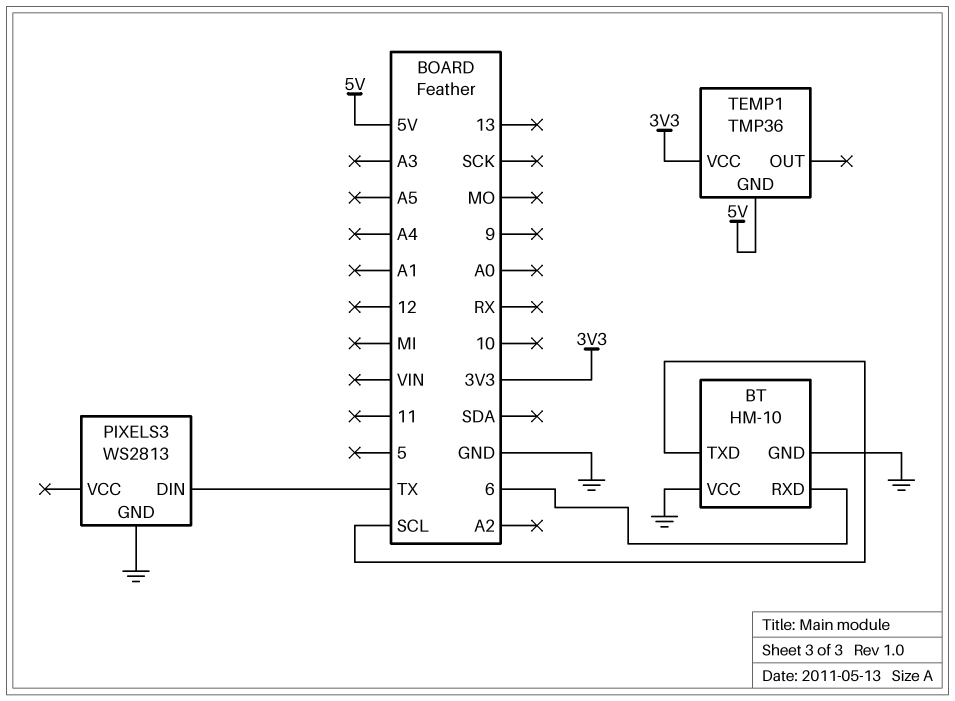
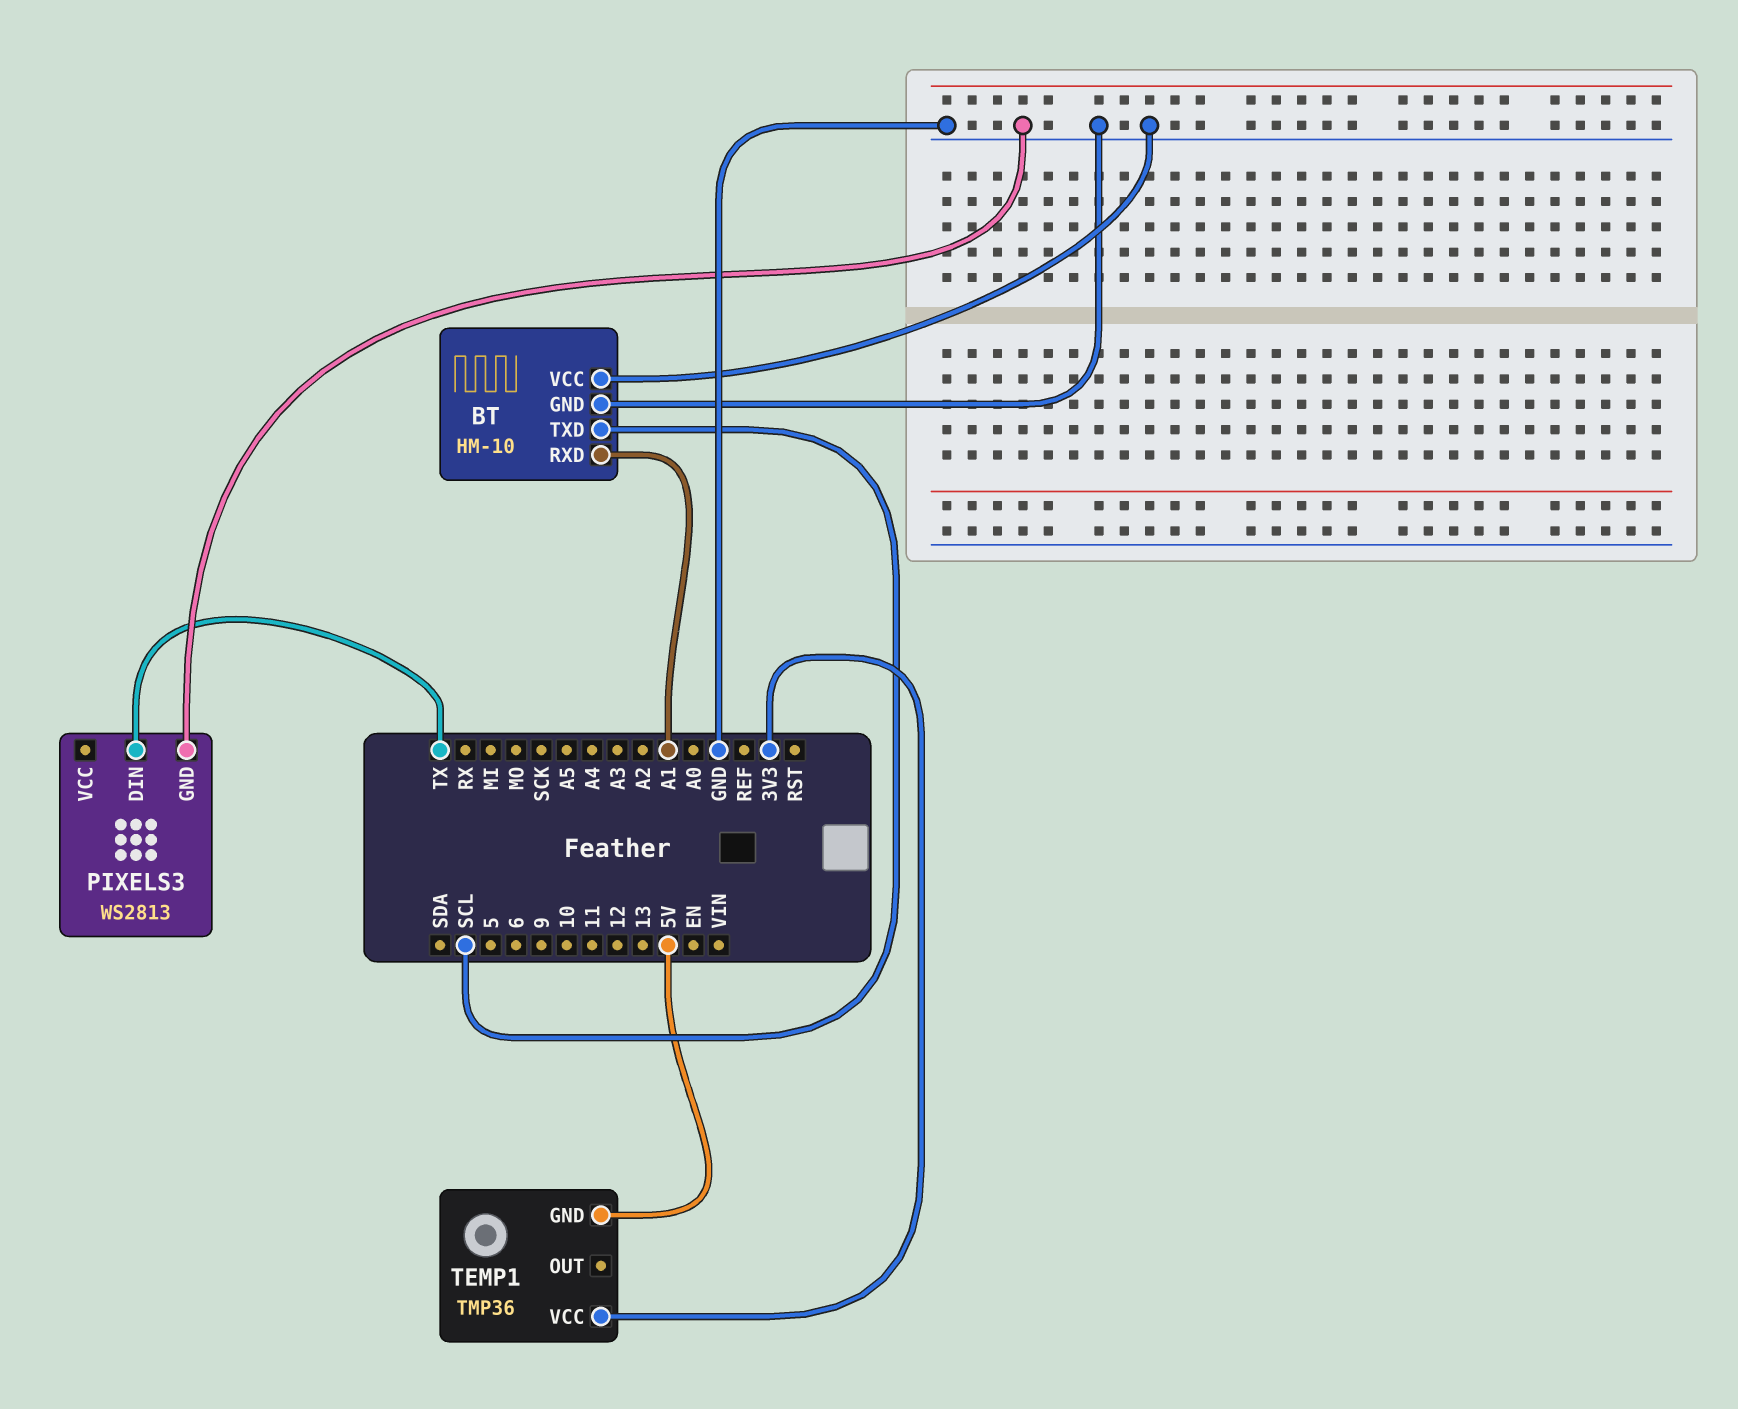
BT pin RXD: 6 -> A1

